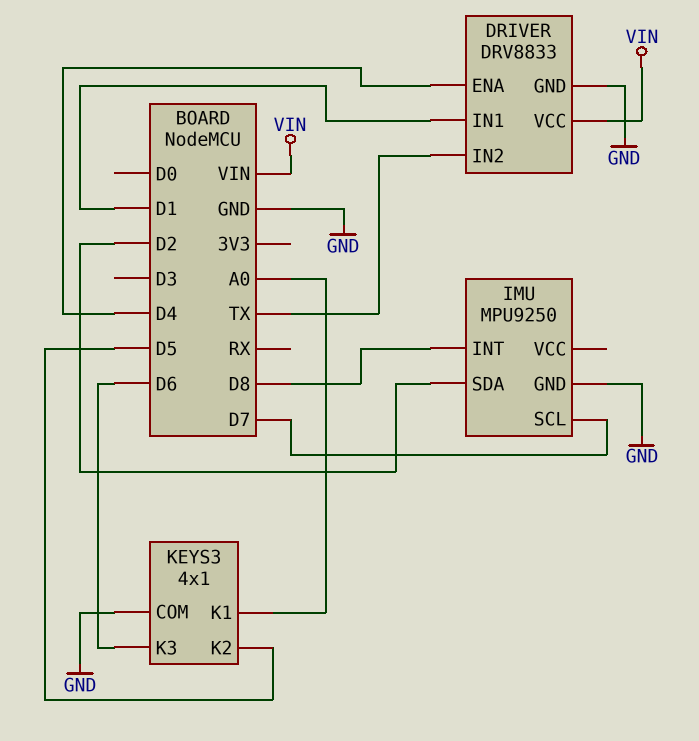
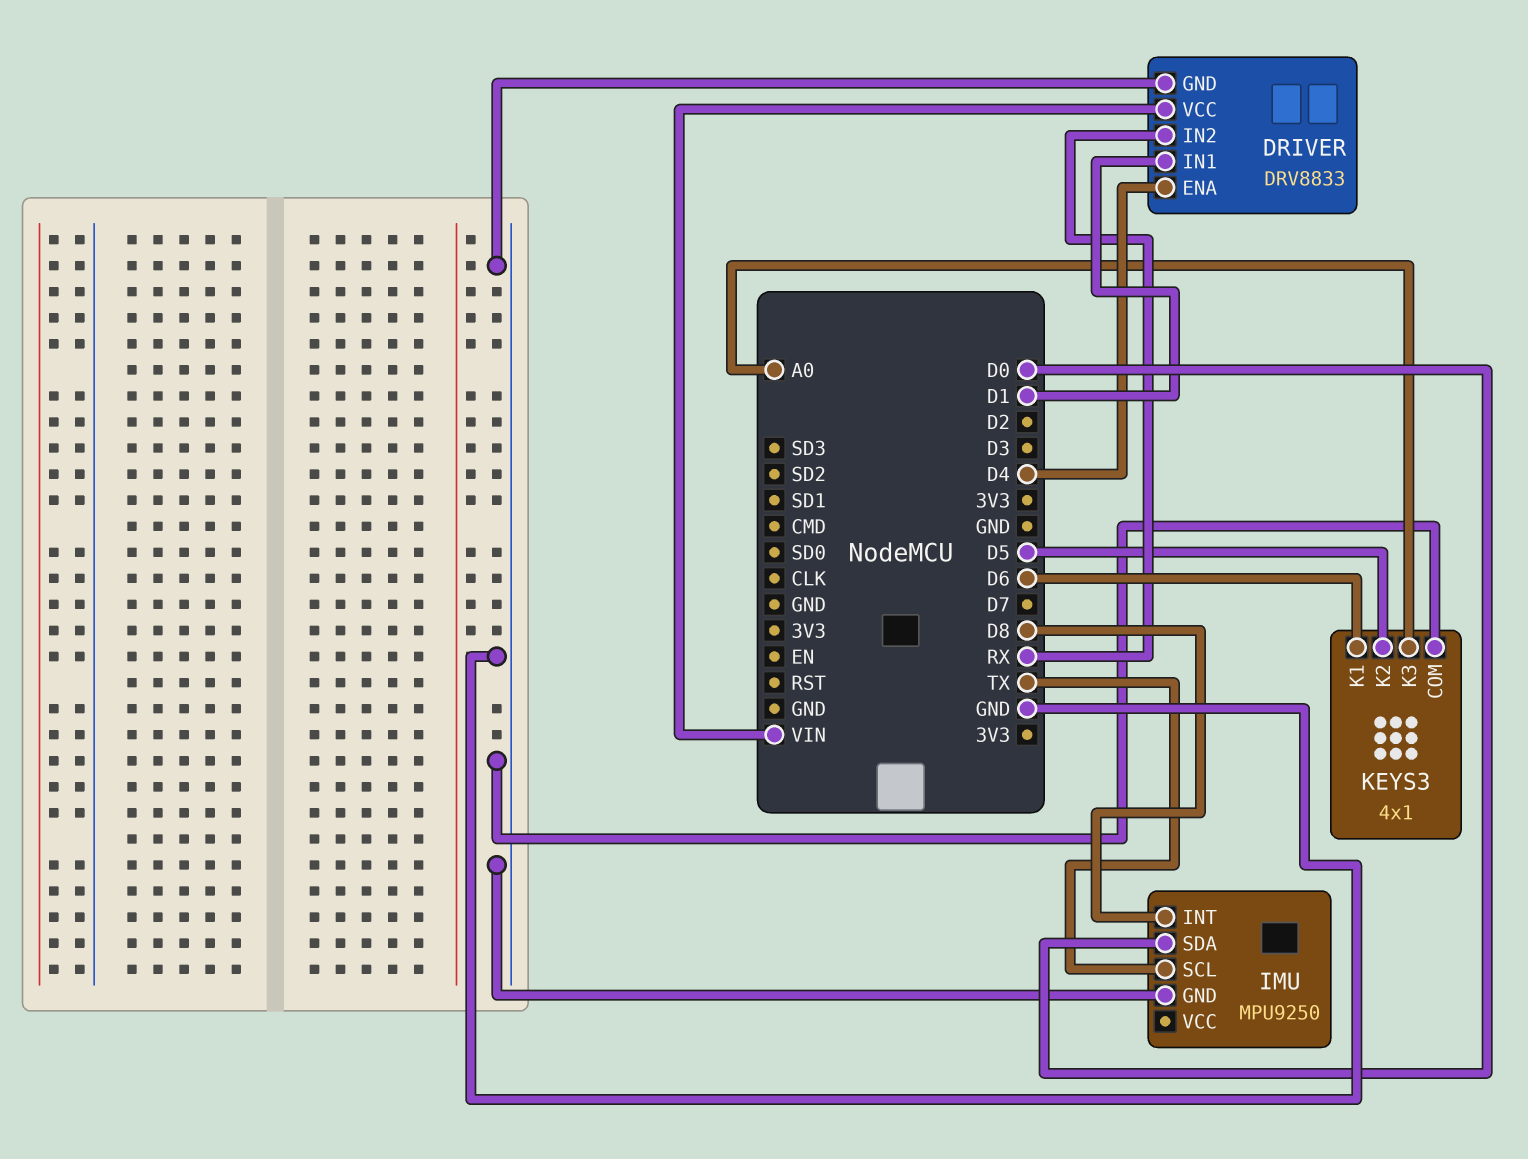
DRIVER pin IN2: TX -> RX
IMU pin SCL: D7 -> TX
IMU pin SDA: D2 -> D0
KEYS3 pin K1: A0 -> D6
KEYS3 pin K3: D6 -> A0

